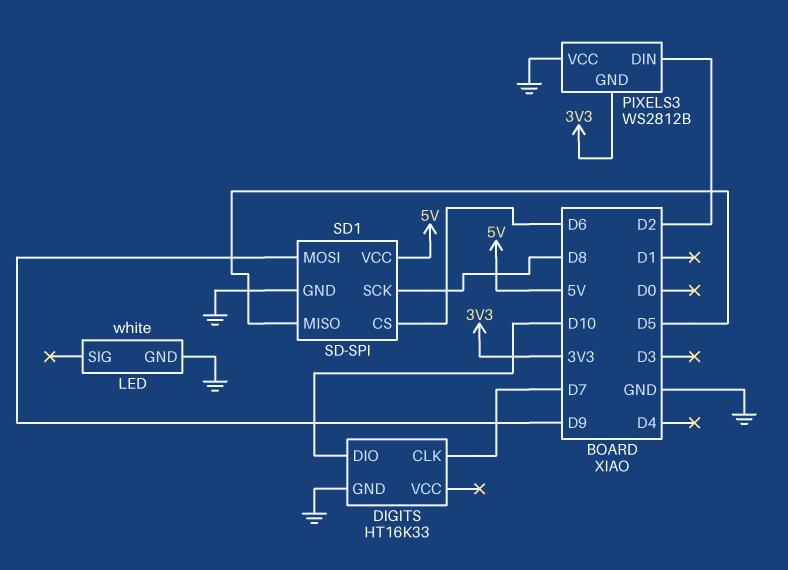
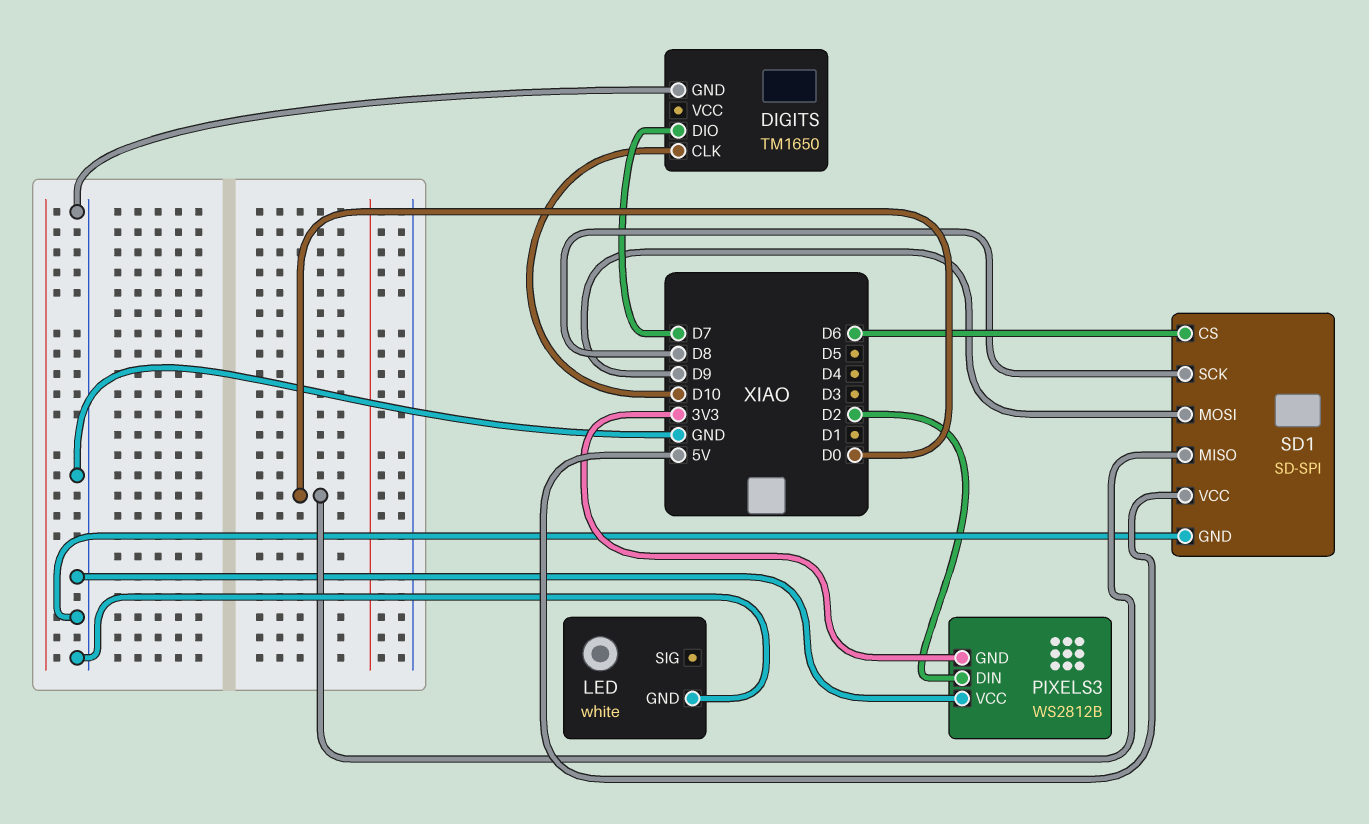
DIGITS: HT16K33 -> TM1650
DIGITS pin CLK: D7 -> D10
DIGITS pin DIO: D10 -> D7
SD1 pin MISO: D5 -> D0

